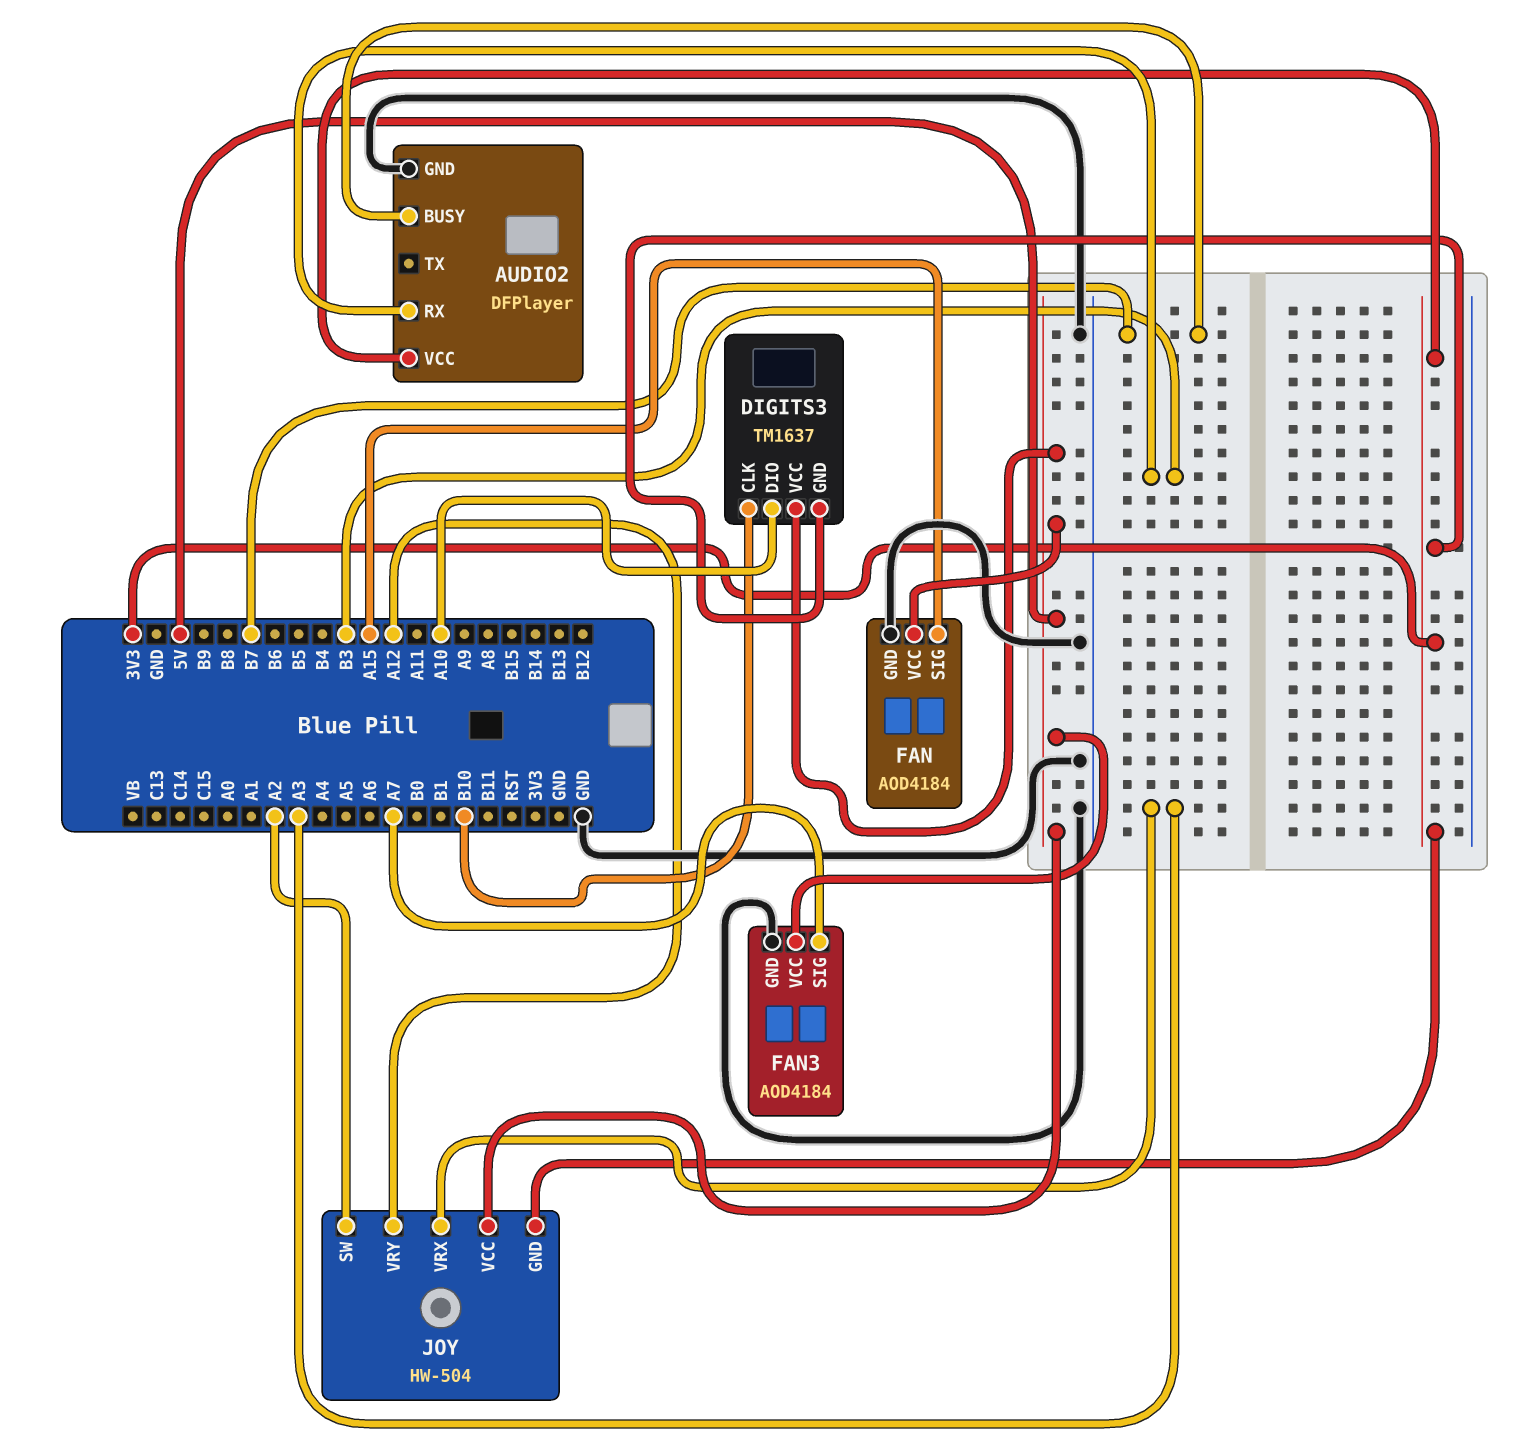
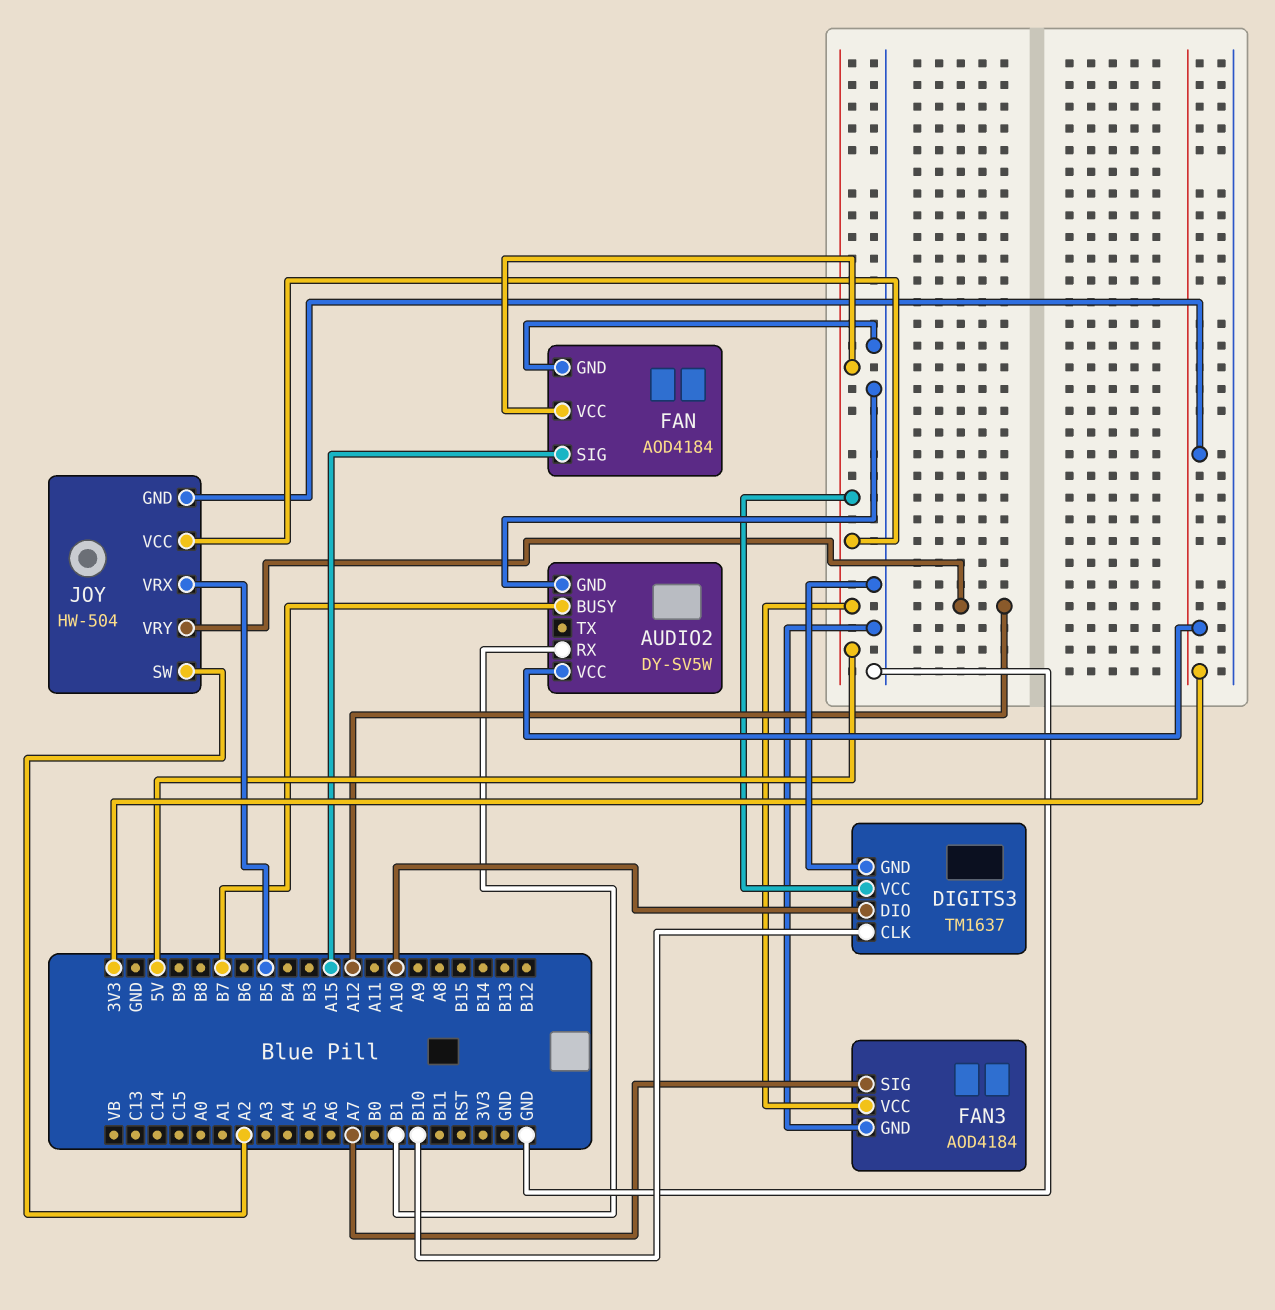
AUDIO2: DFPlayer -> DY-SV5W
AUDIO2 pin RX: B3 -> B1
DIGITS3 pin GND: 3V3 -> GND
JOY pin VRX: A3 -> B5

